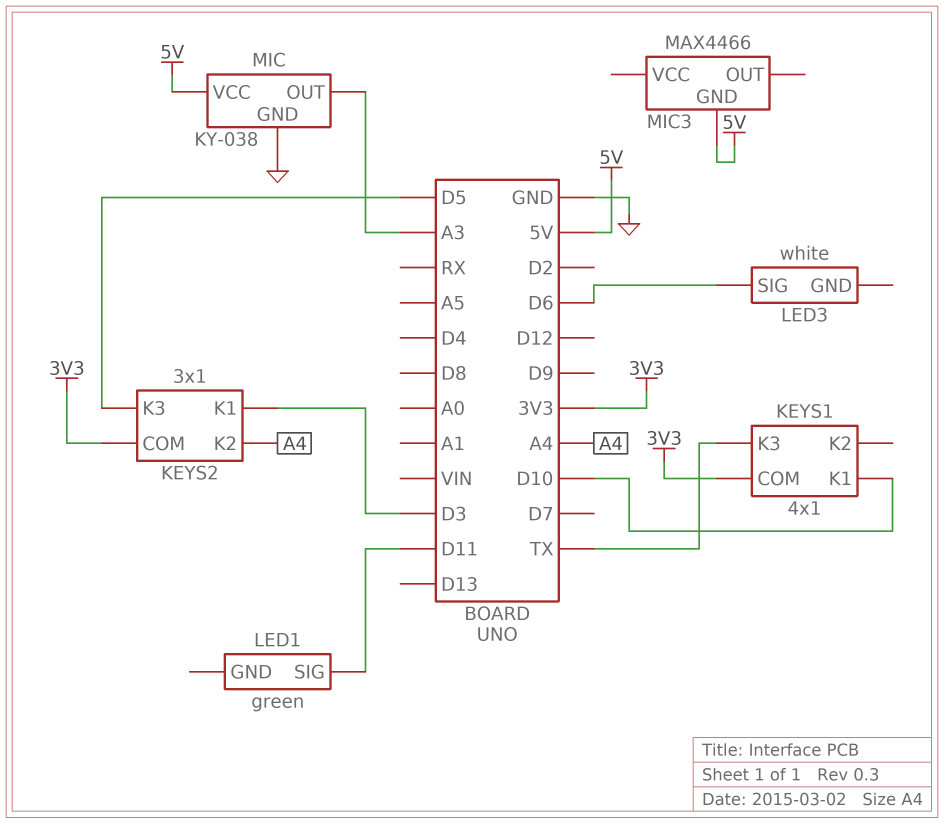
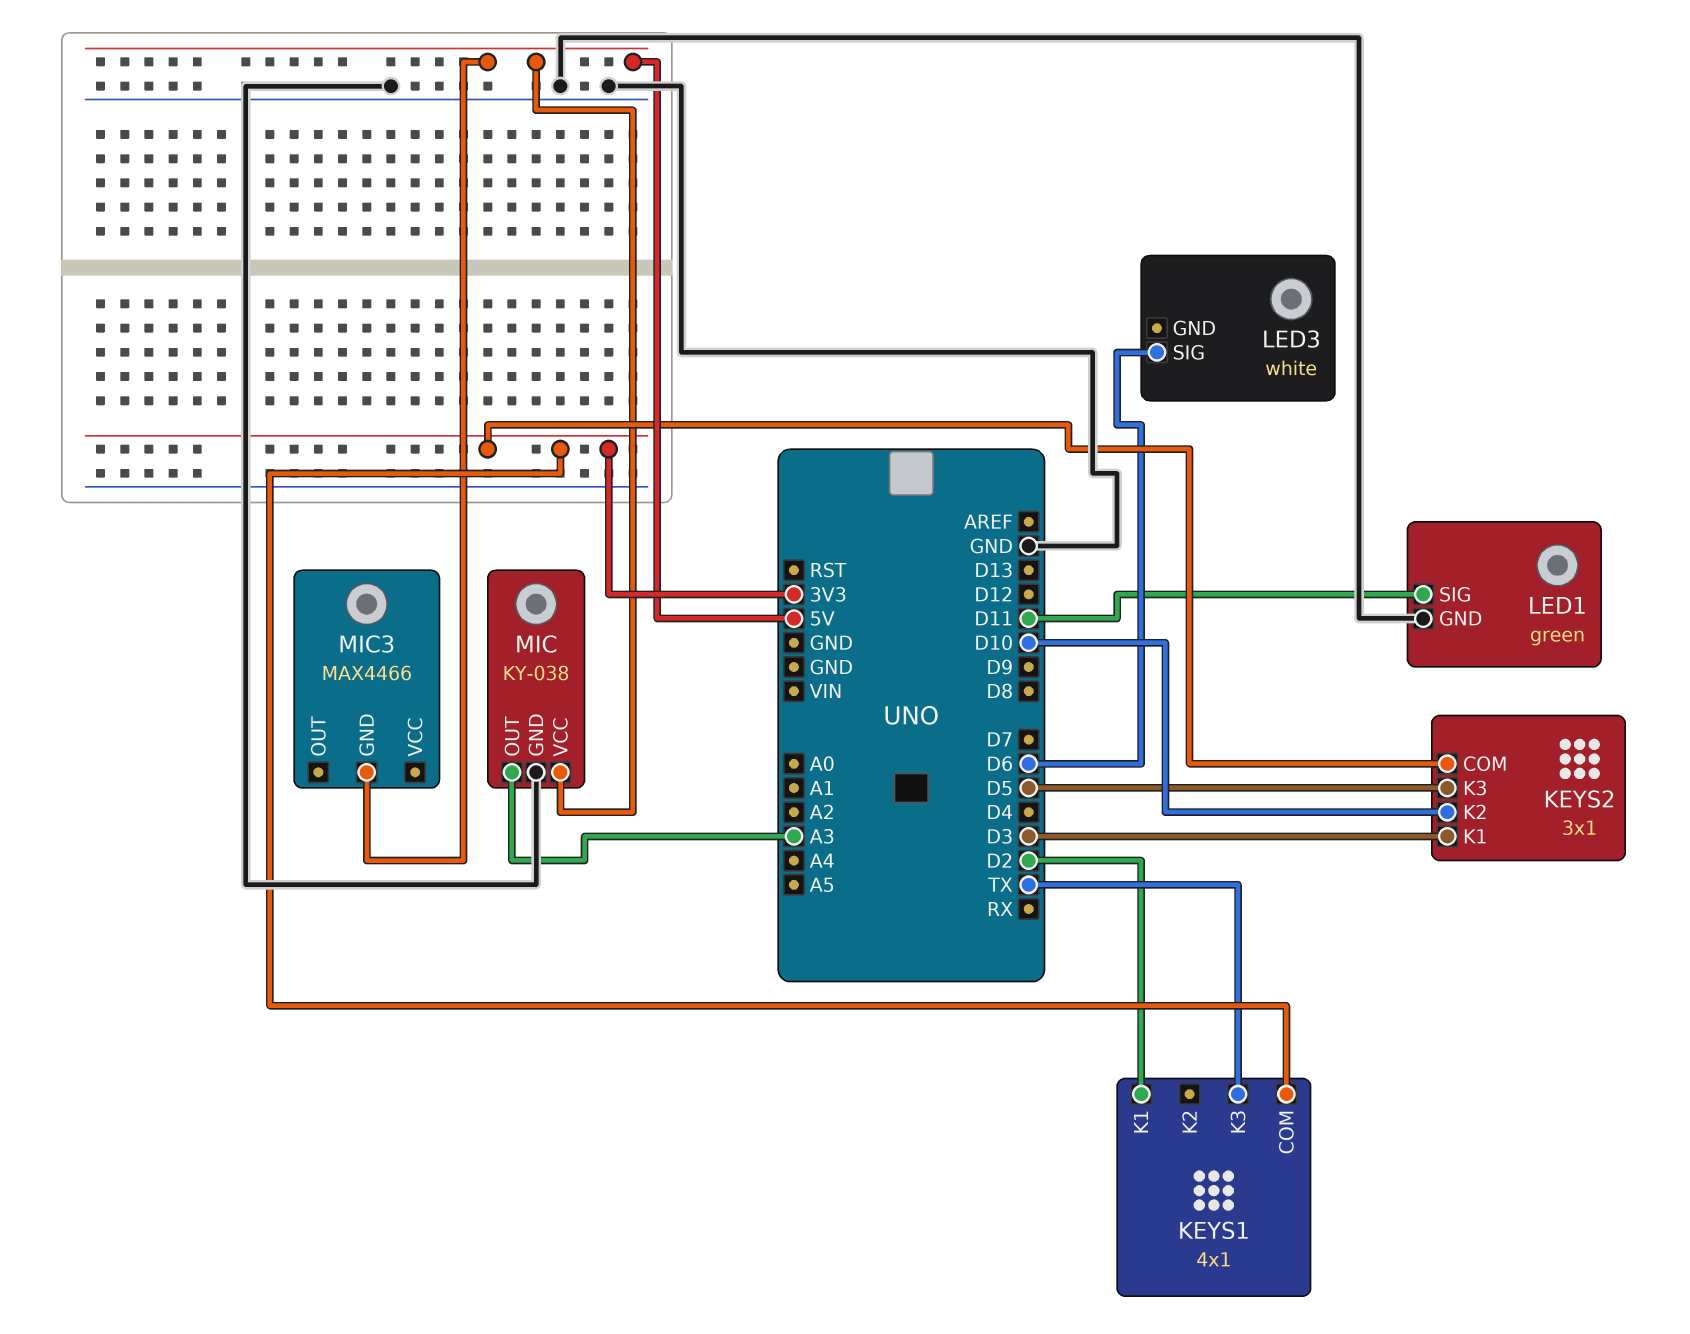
KEYS1 pin K1: D10 -> D2
KEYS2 pin K2: A4 -> D10
LED1 pin GND: none -> GND

